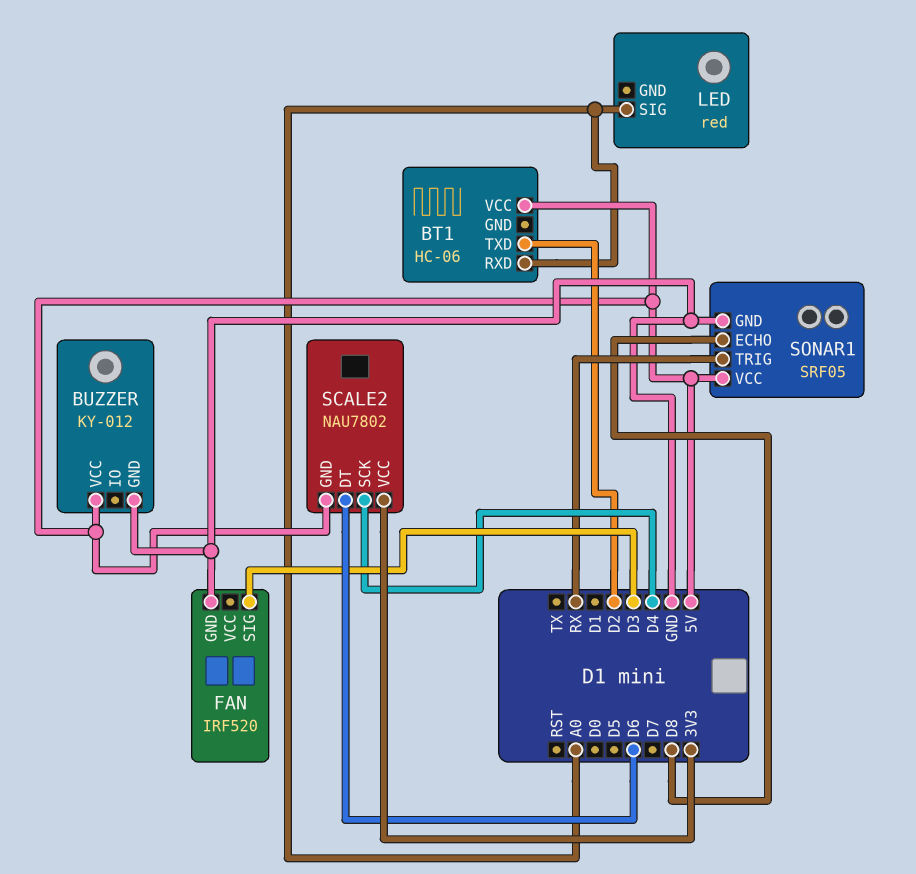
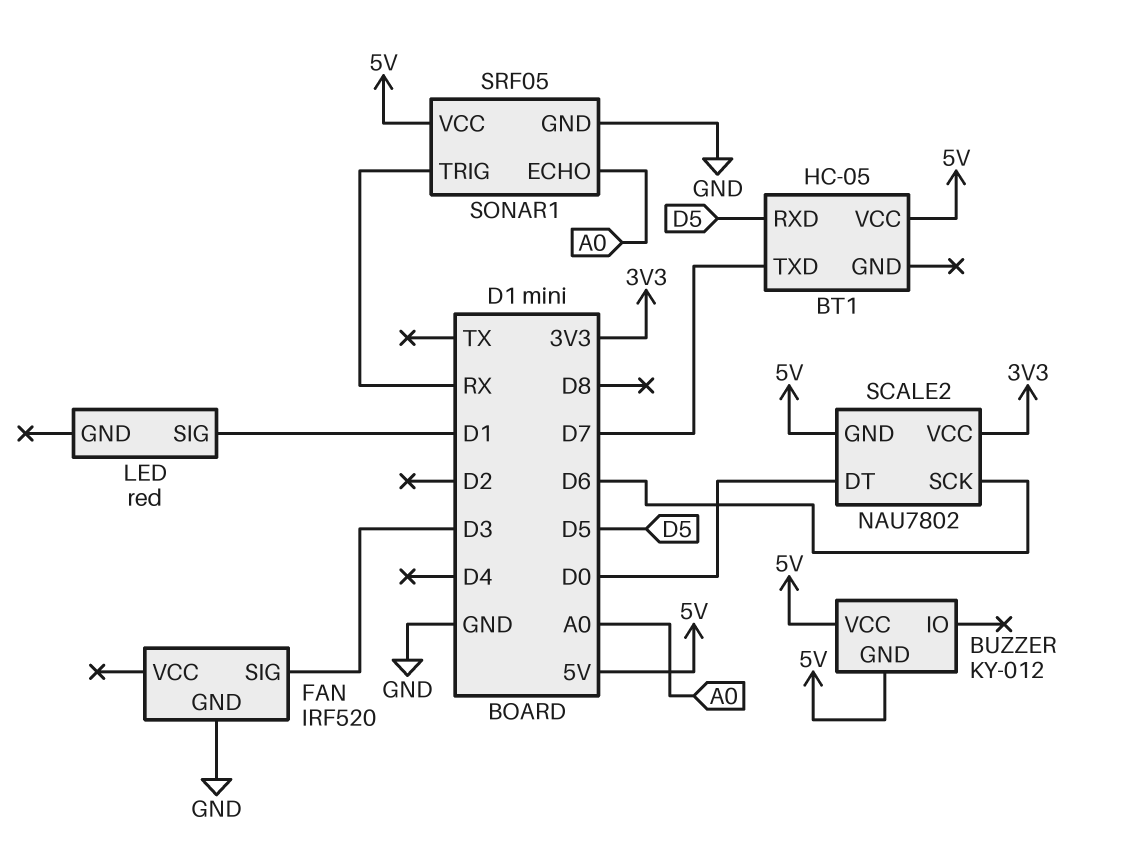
BT1: HC-06 -> HC-05
BT1 pin RXD: A0 -> D5
BT1 pin TXD: D2 -> D7
BUZZER pin GND: GND -> 5V
LED pin SIG: A0 -> D1
SCALE2 pin DT: D6 -> D0
SCALE2 pin SCK: D4 -> D6
SONAR1 pin ECHO: D8 -> A0

